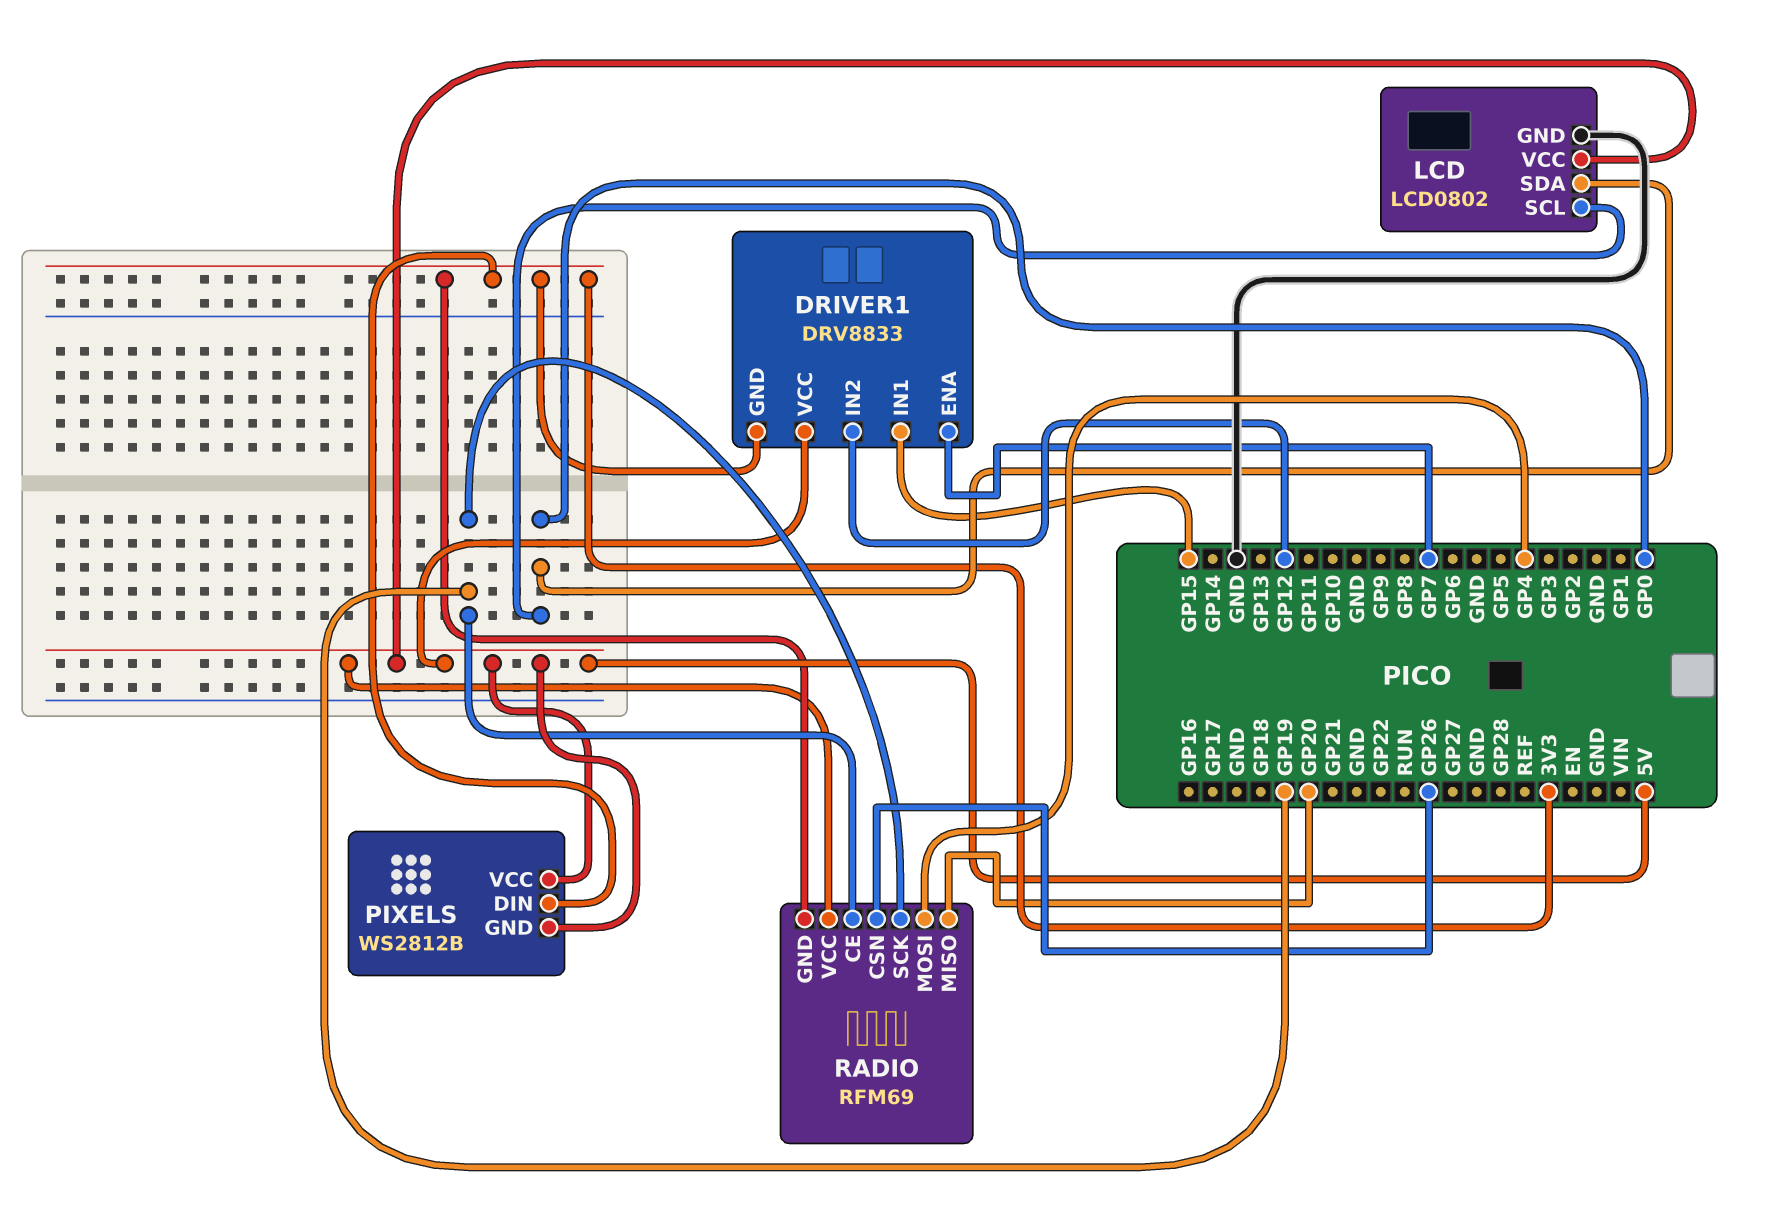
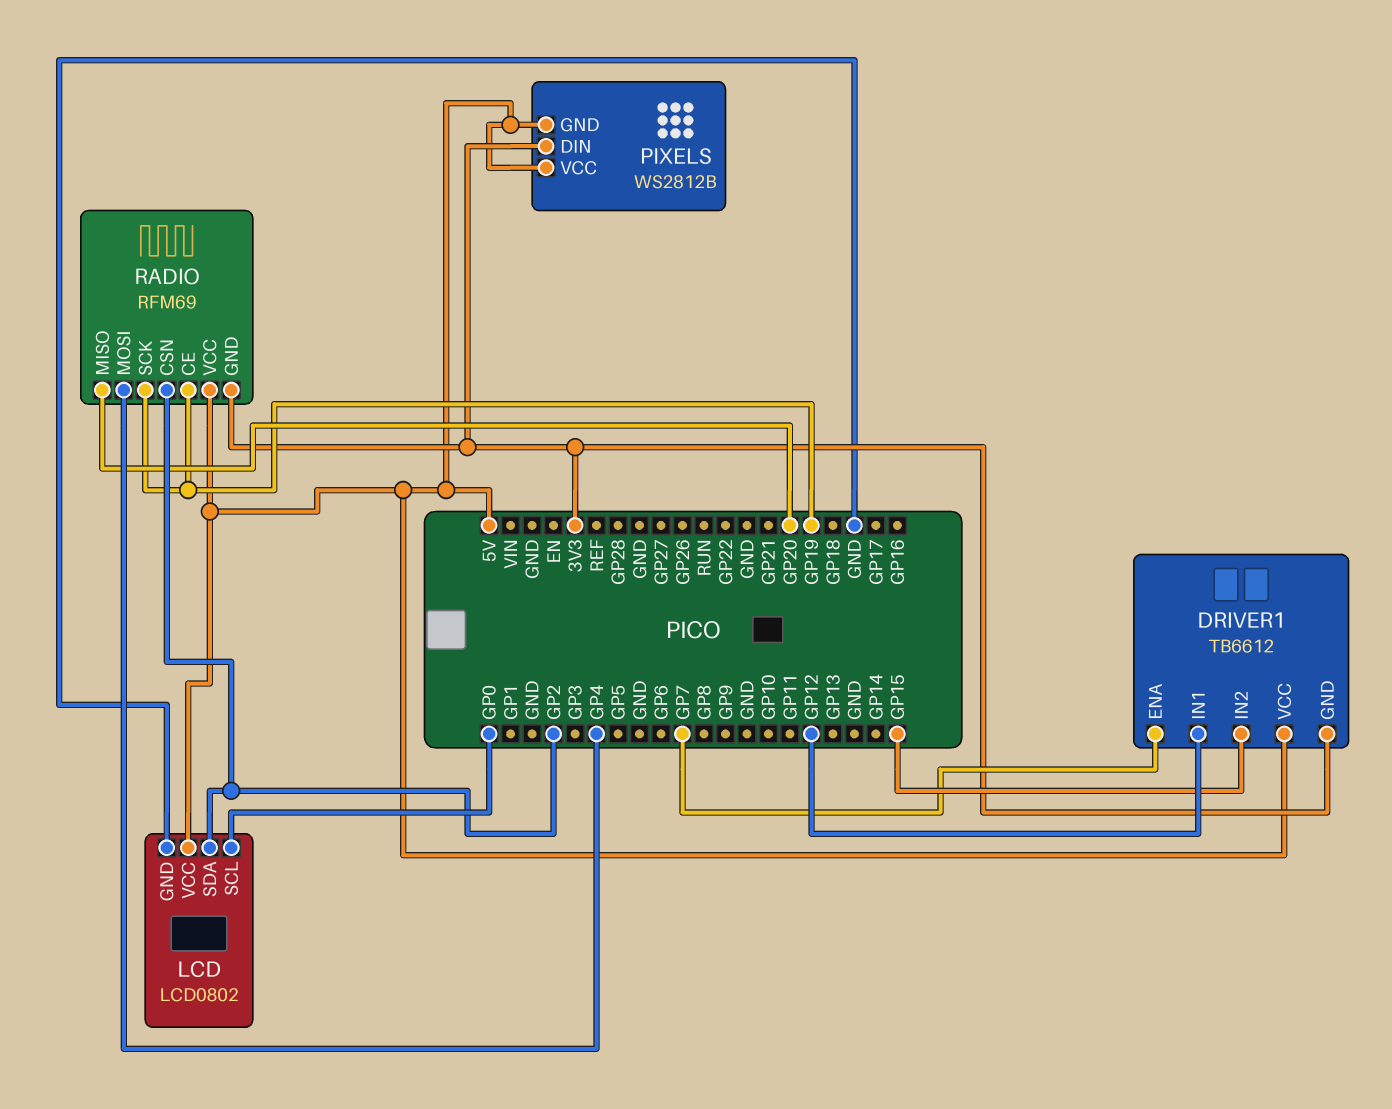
DRIVER1: DRV8833 -> TB6612
DRIVER1 pin IN1: GP15 -> GP12
DRIVER1 pin IN2: GP12 -> GP15
LCD pin SDA: GP0 -> GP2
RADIO pin CSN: GP26 -> GP2

